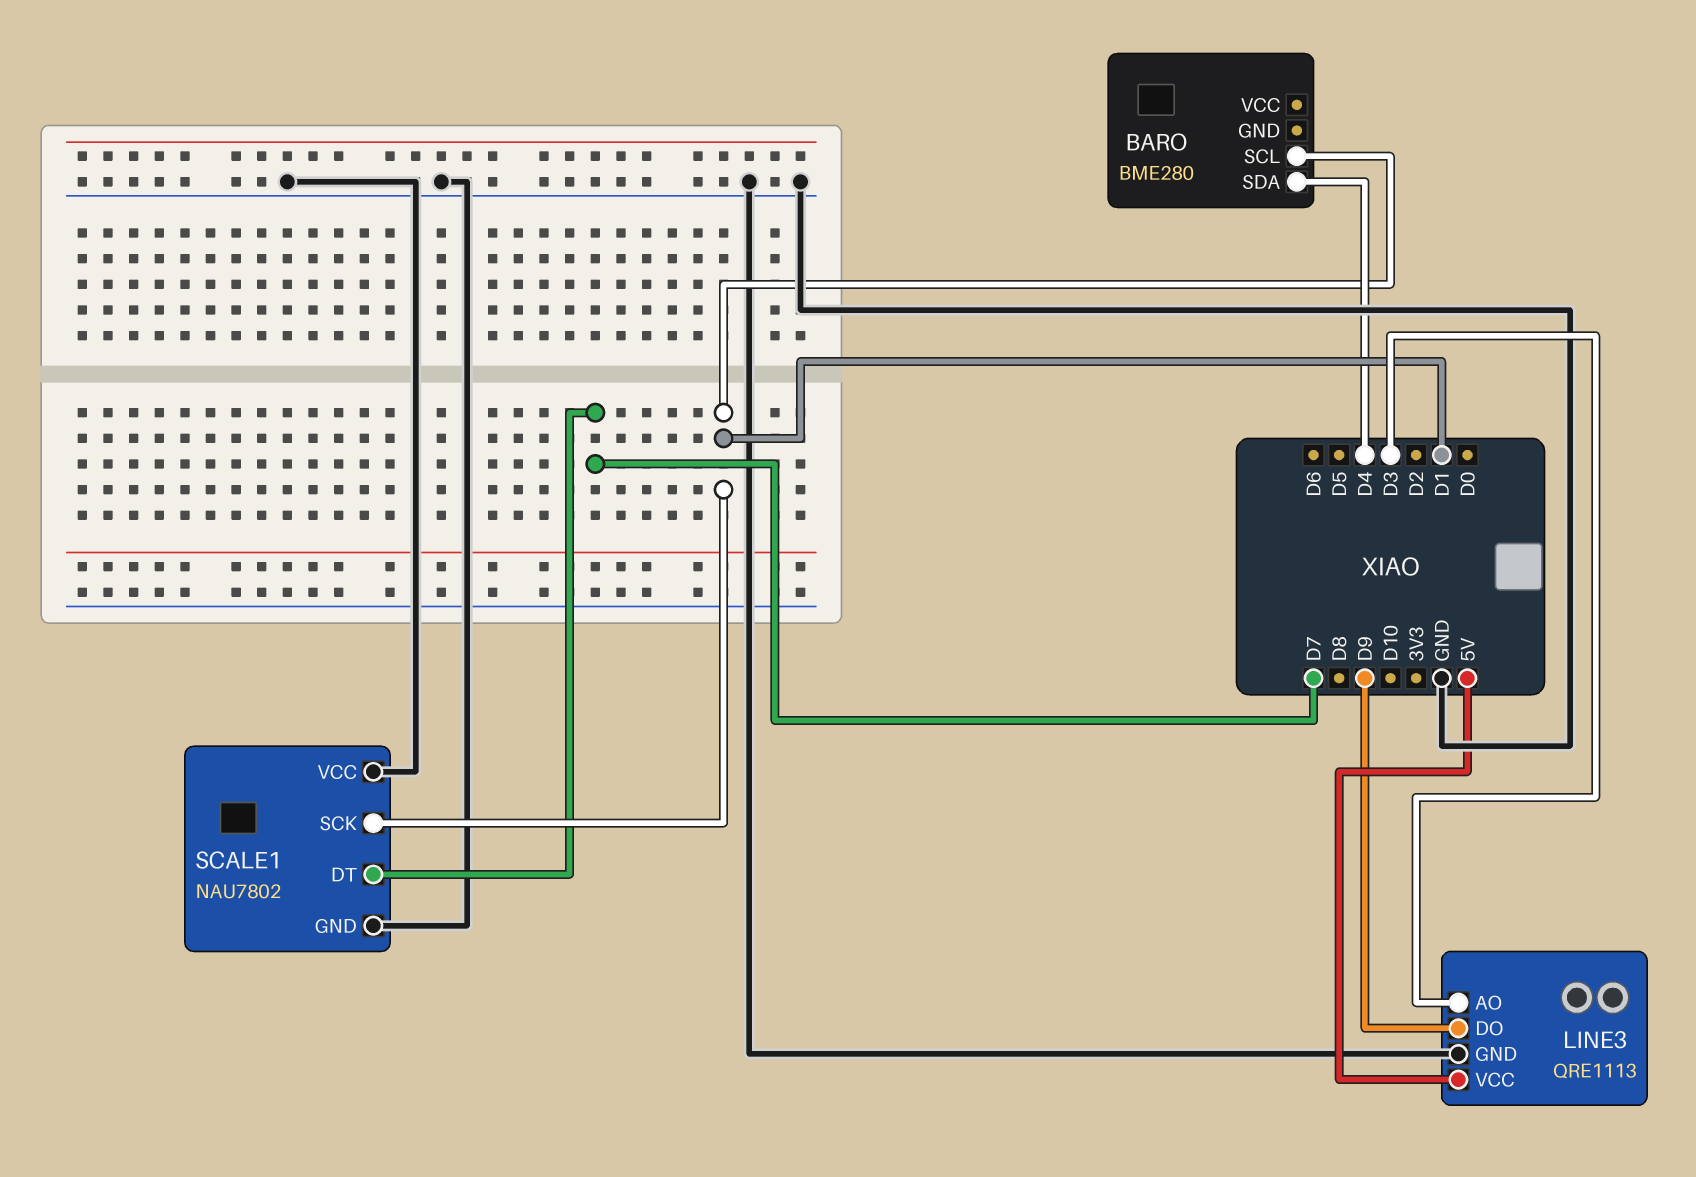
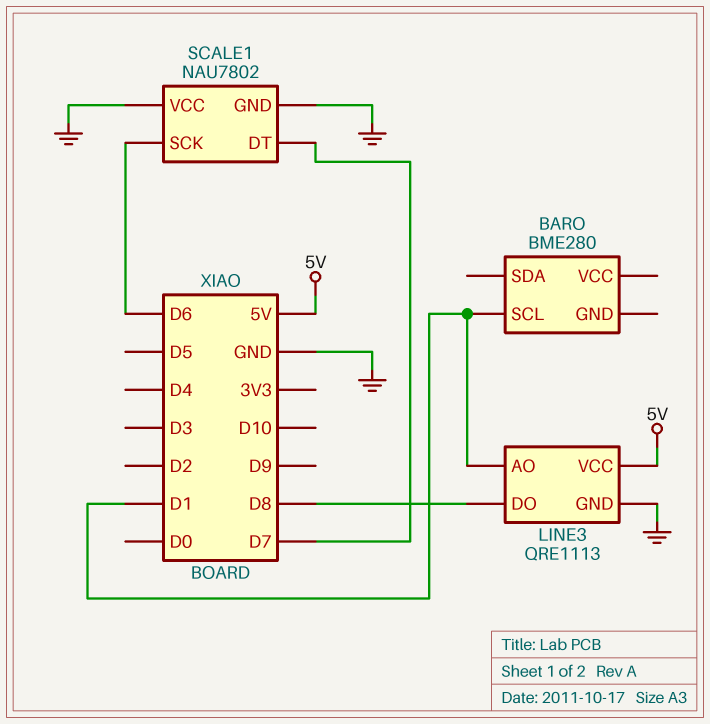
BARO pin SDA: D4 -> none
LINE3 pin AO: D3 -> D1
LINE3 pin DO: D9 -> D8
SCALE1 pin SCK: D1 -> D6

